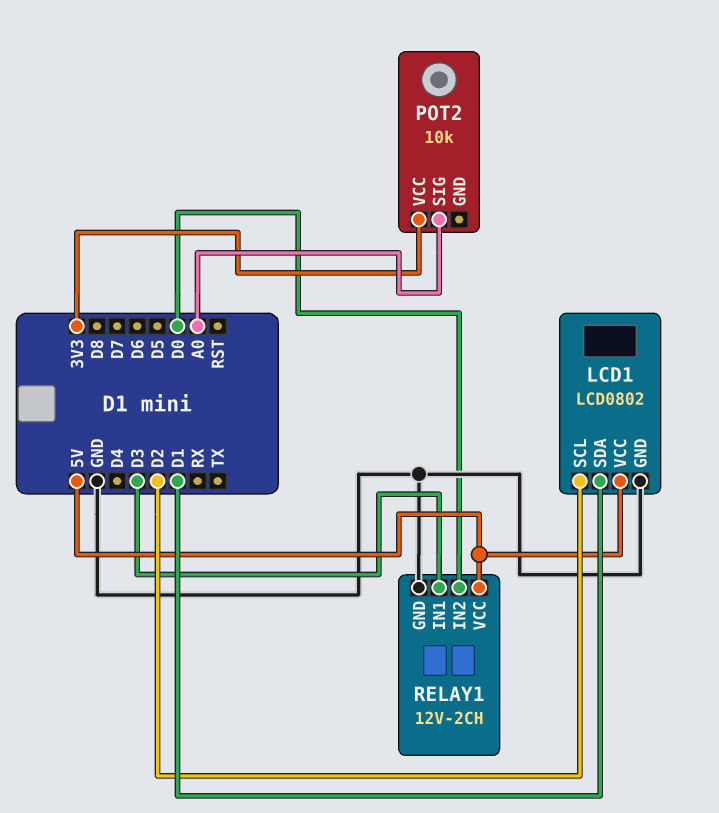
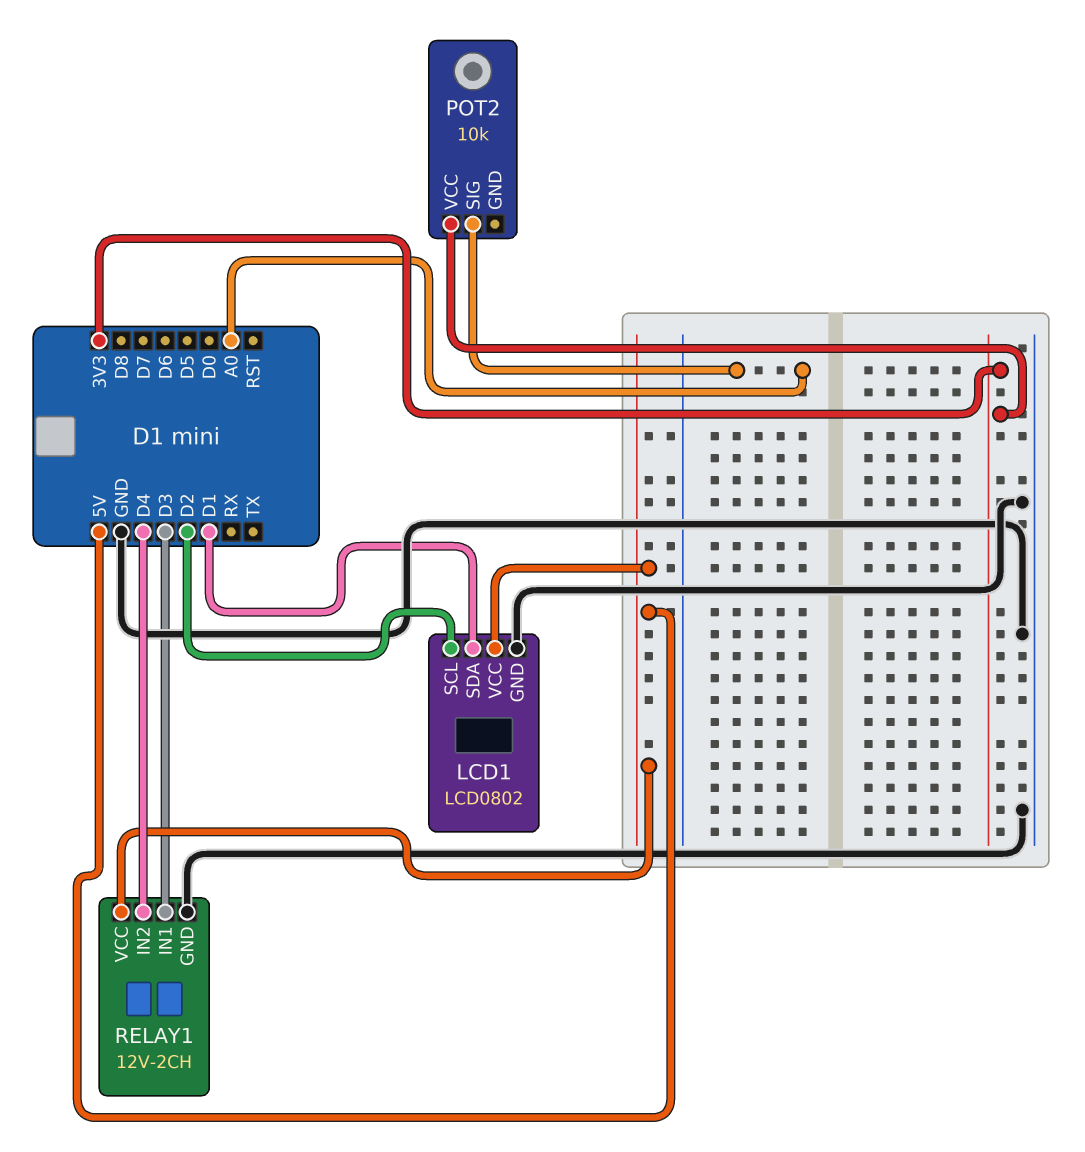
RELAY1 pin IN2: D0 -> D4

